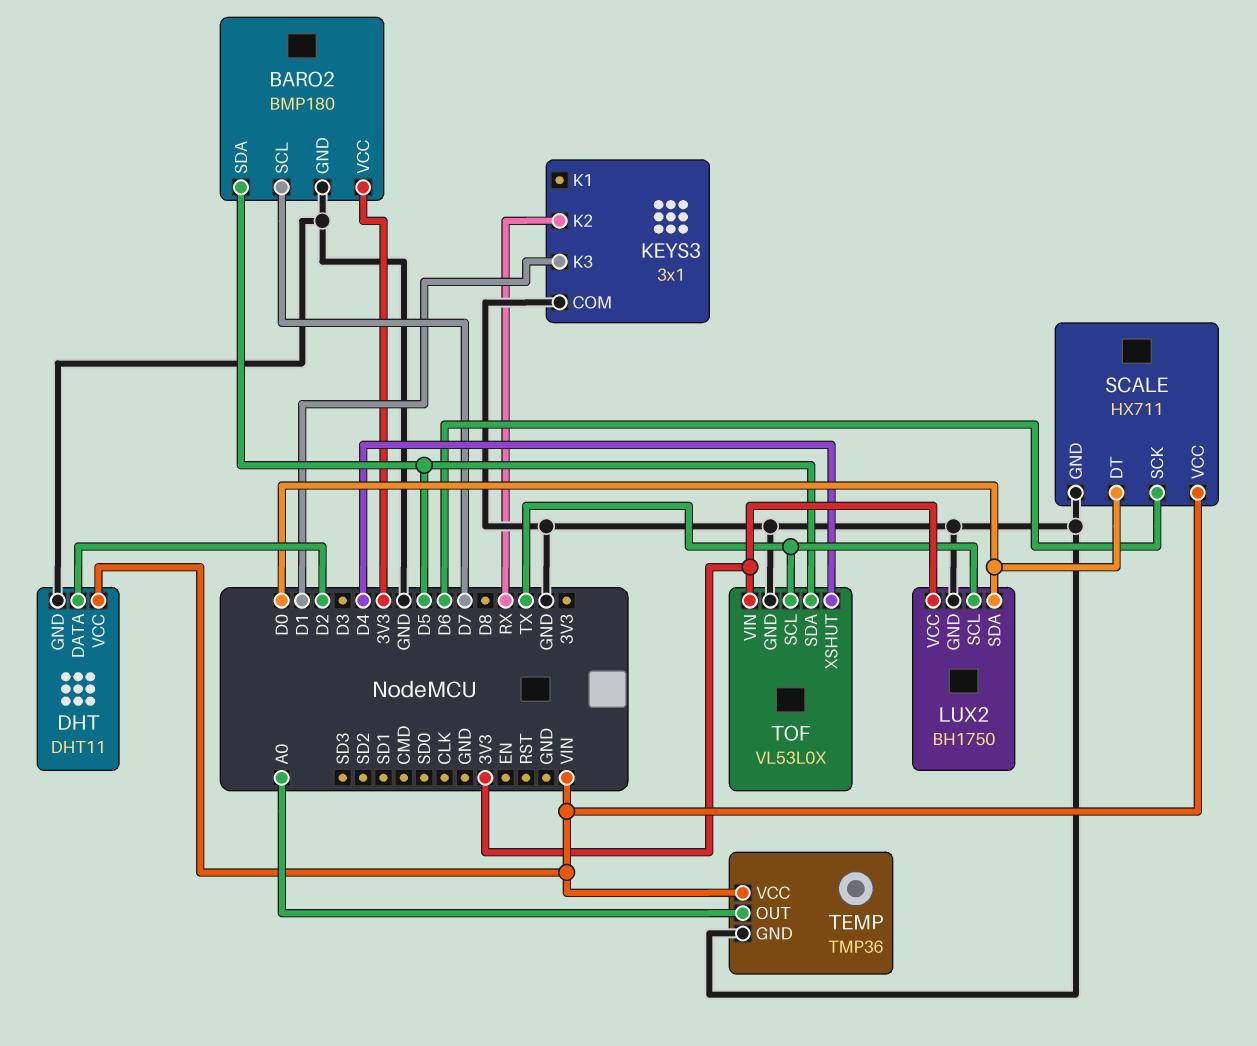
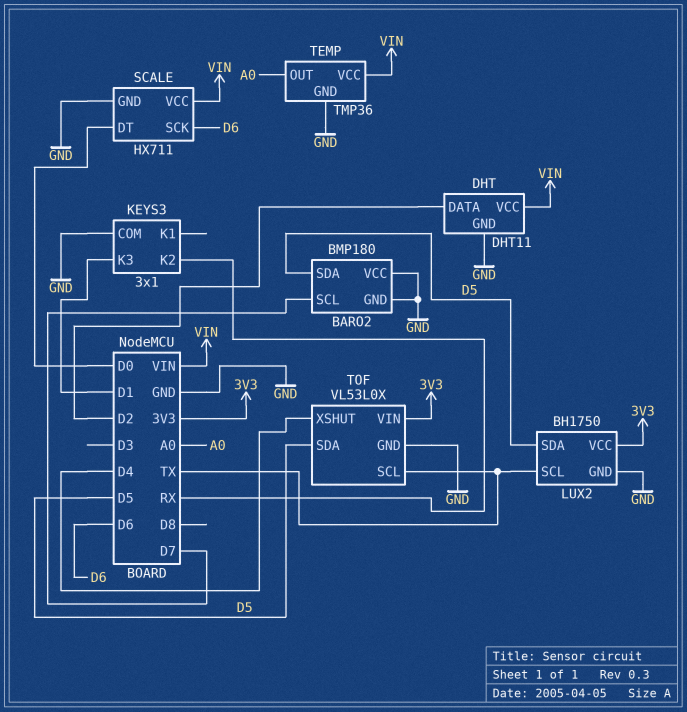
BARO2 pin VCC: 3V3 -> GND
LUX2 pin SDA: D0 -> D5

